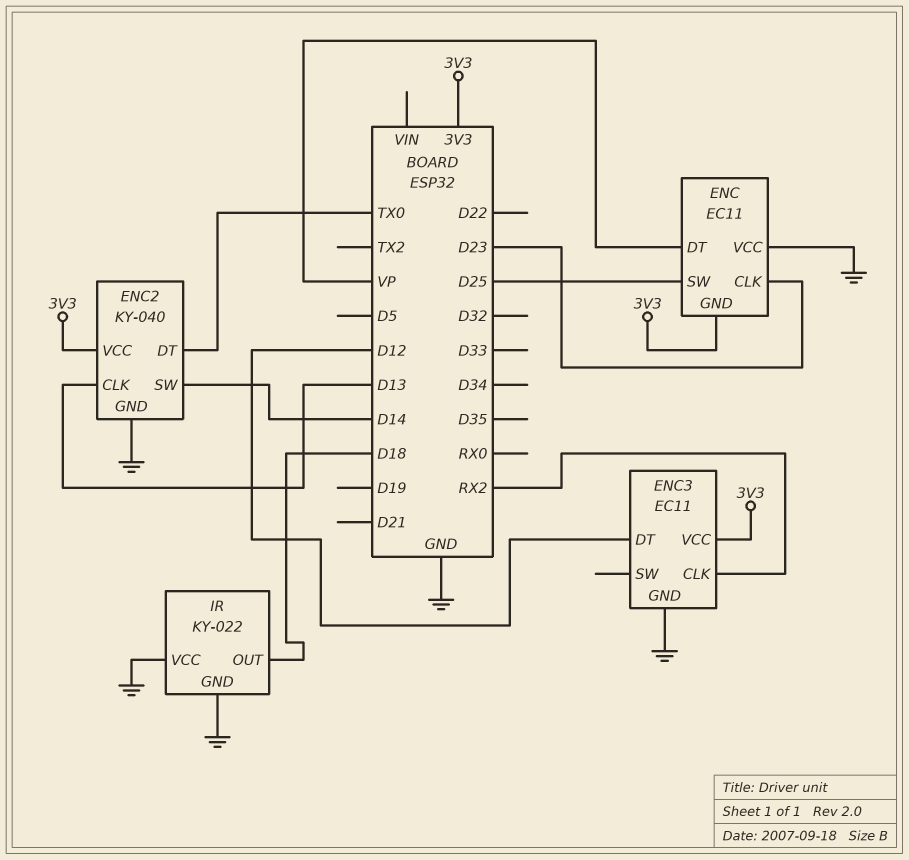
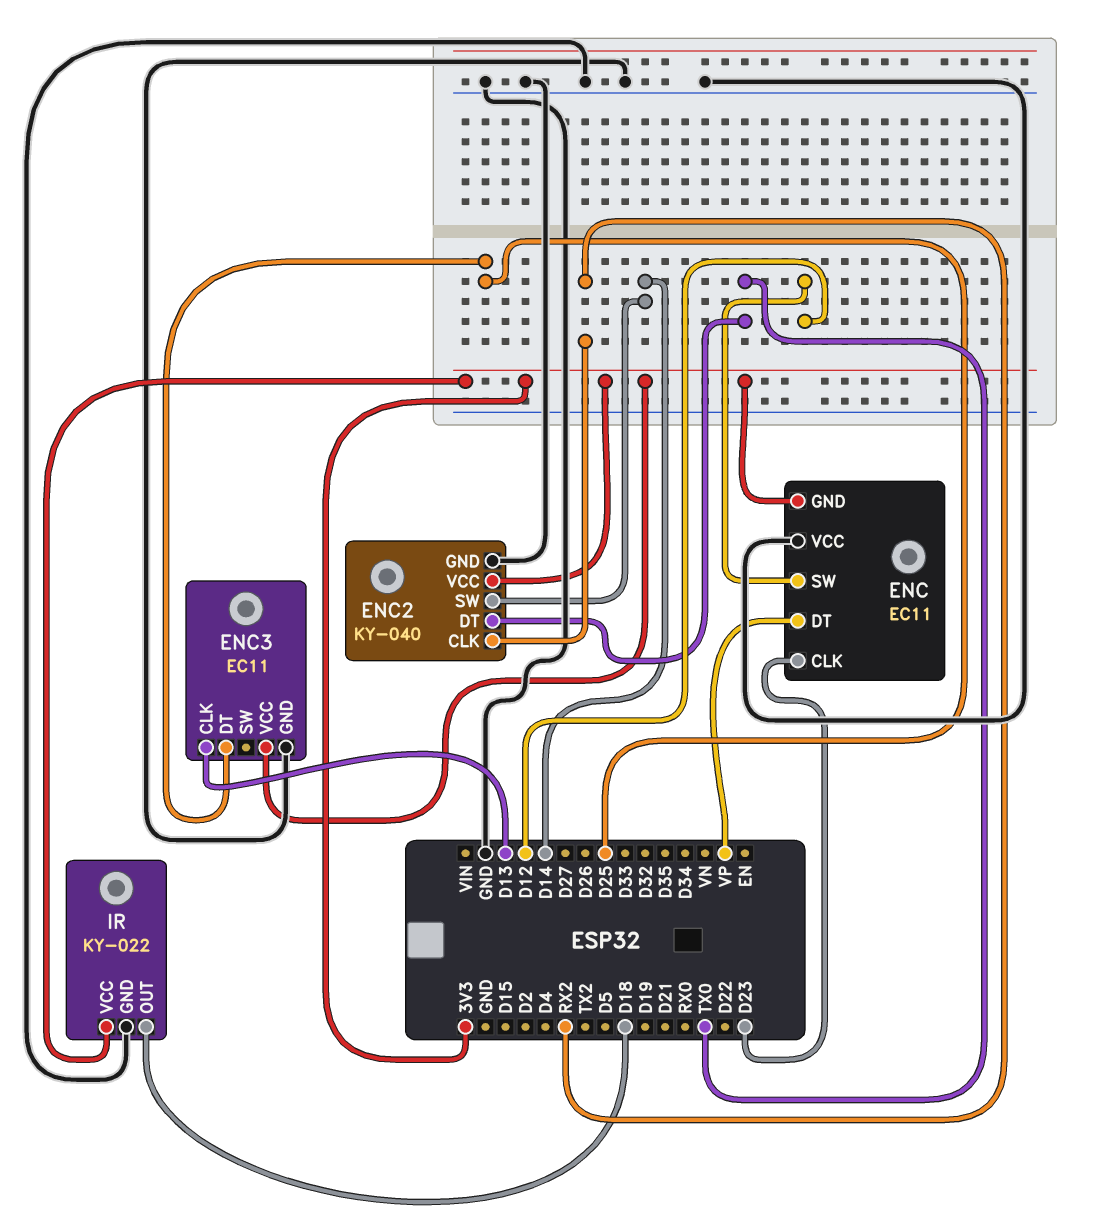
ENC pin SW: D25 -> D12
ENC2 pin CLK: D13 -> RX2
ENC3 pin CLK: RX2 -> D13
ENC3 pin DT: D12 -> D25
IR pin VCC: GND -> 3V3

